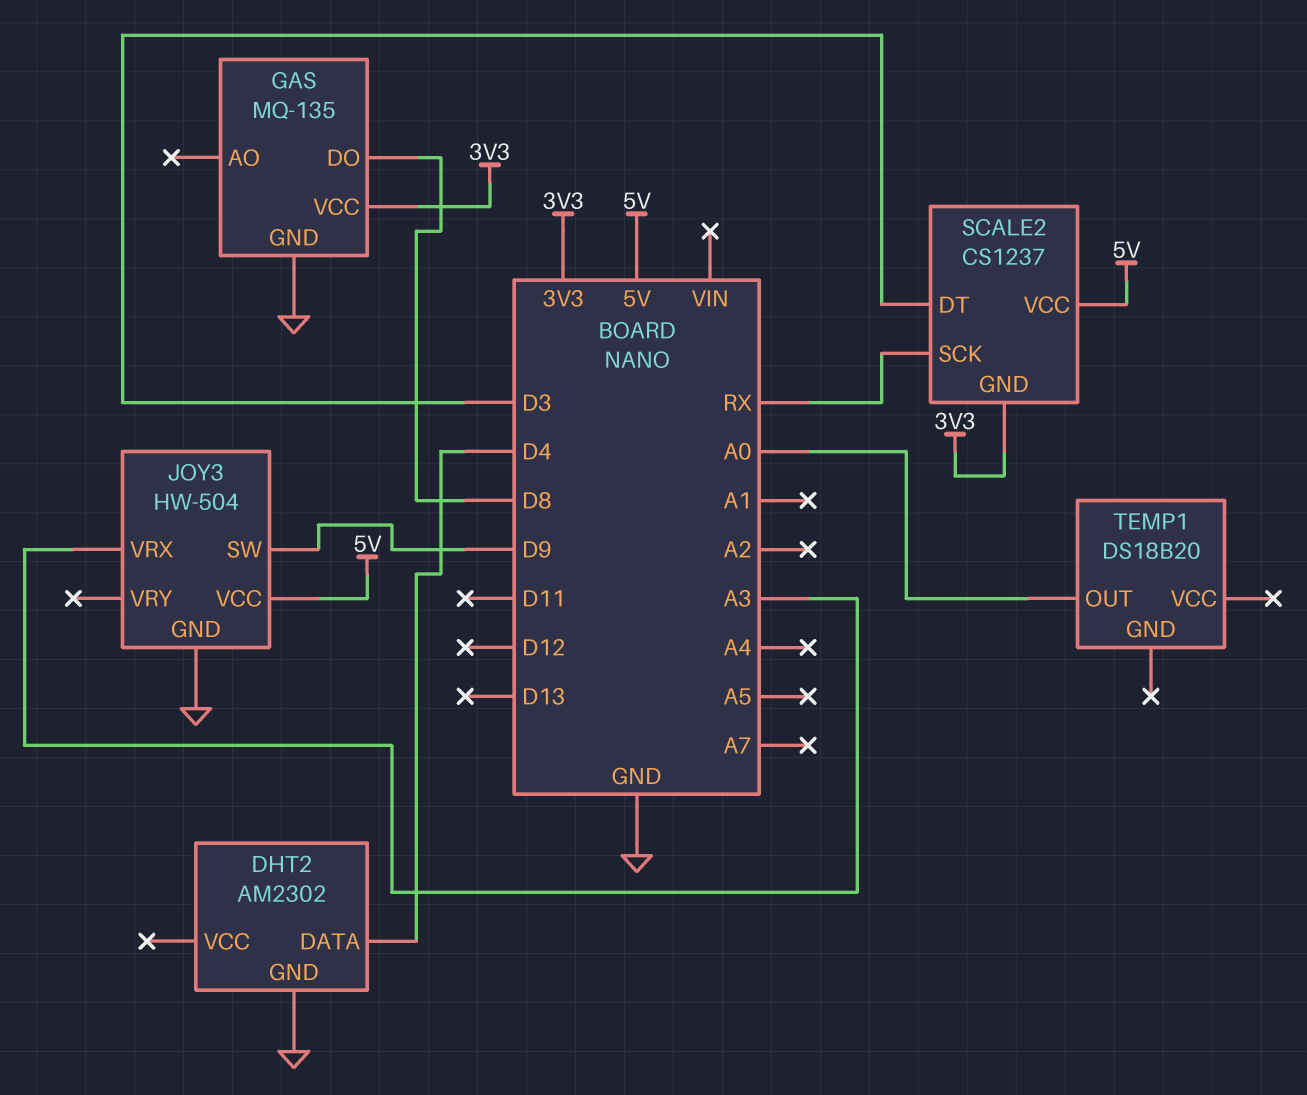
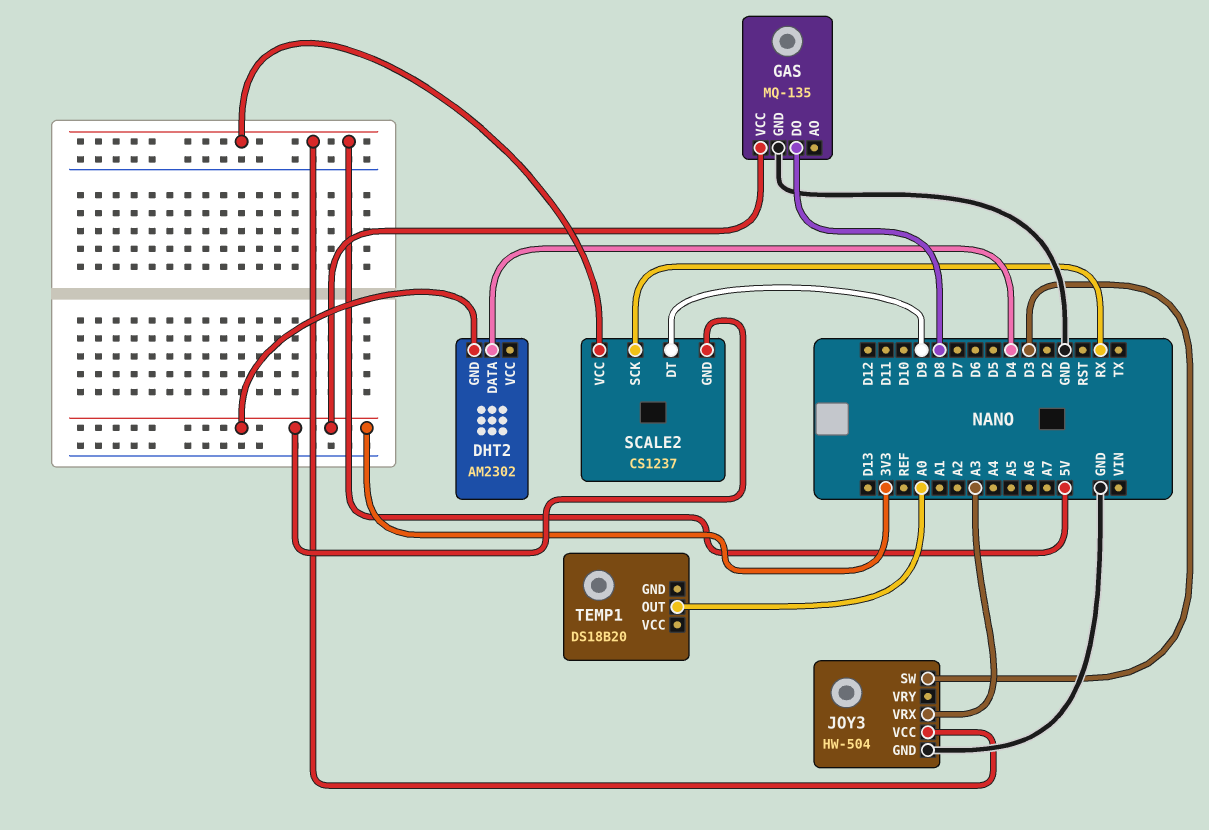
DHT2 pin GND: GND -> 3V3
JOY3 pin SW: D9 -> D3
SCALE2 pin DT: D3 -> D9

